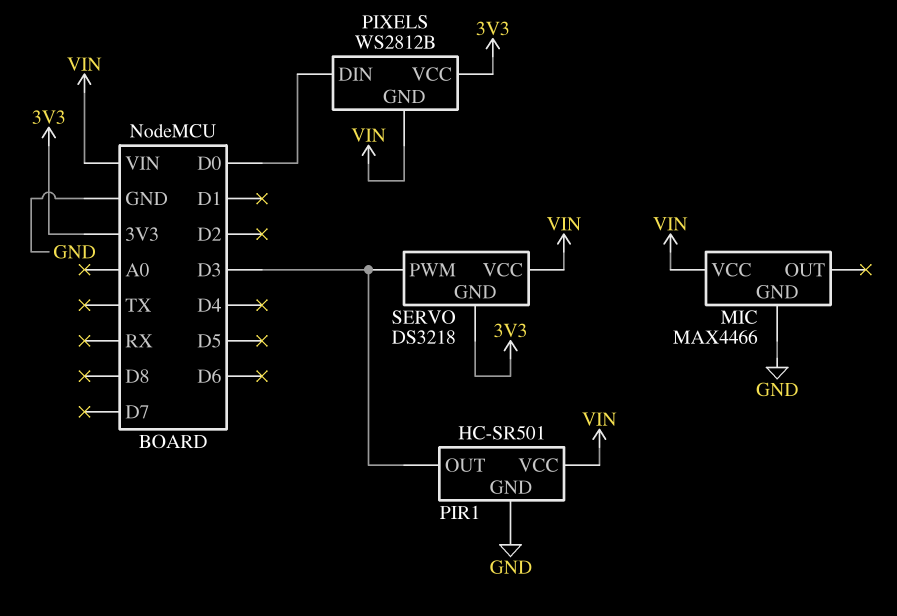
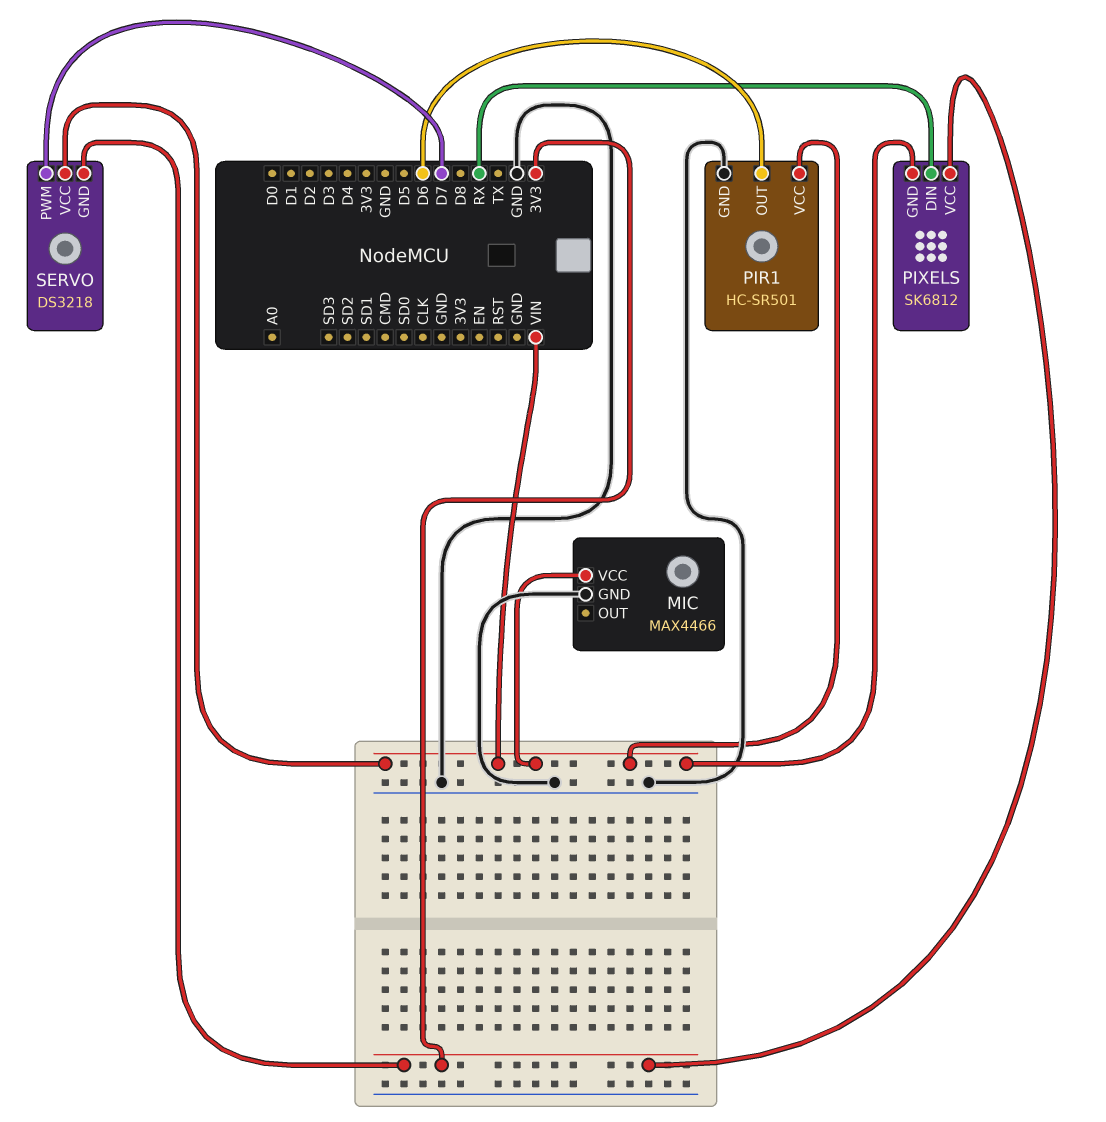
PIR1 pin OUT: D3 -> D6
PIXELS: WS2812B -> SK6812
PIXELS pin DIN: D0 -> RX
SERVO pin PWM: D3 -> D7

